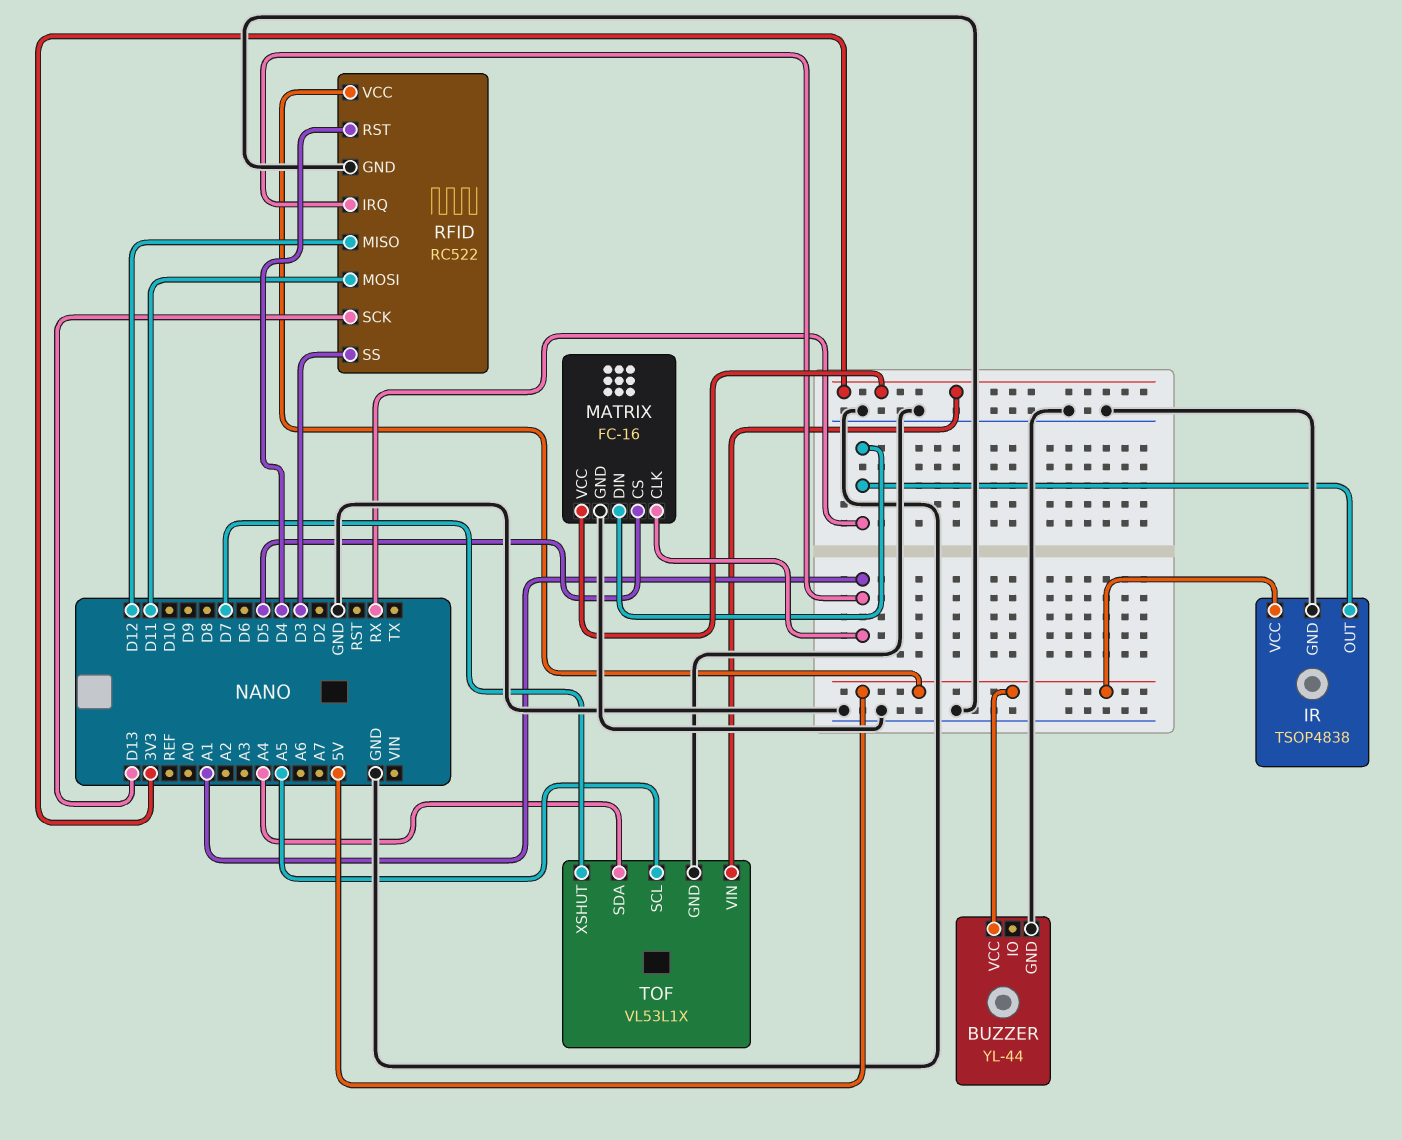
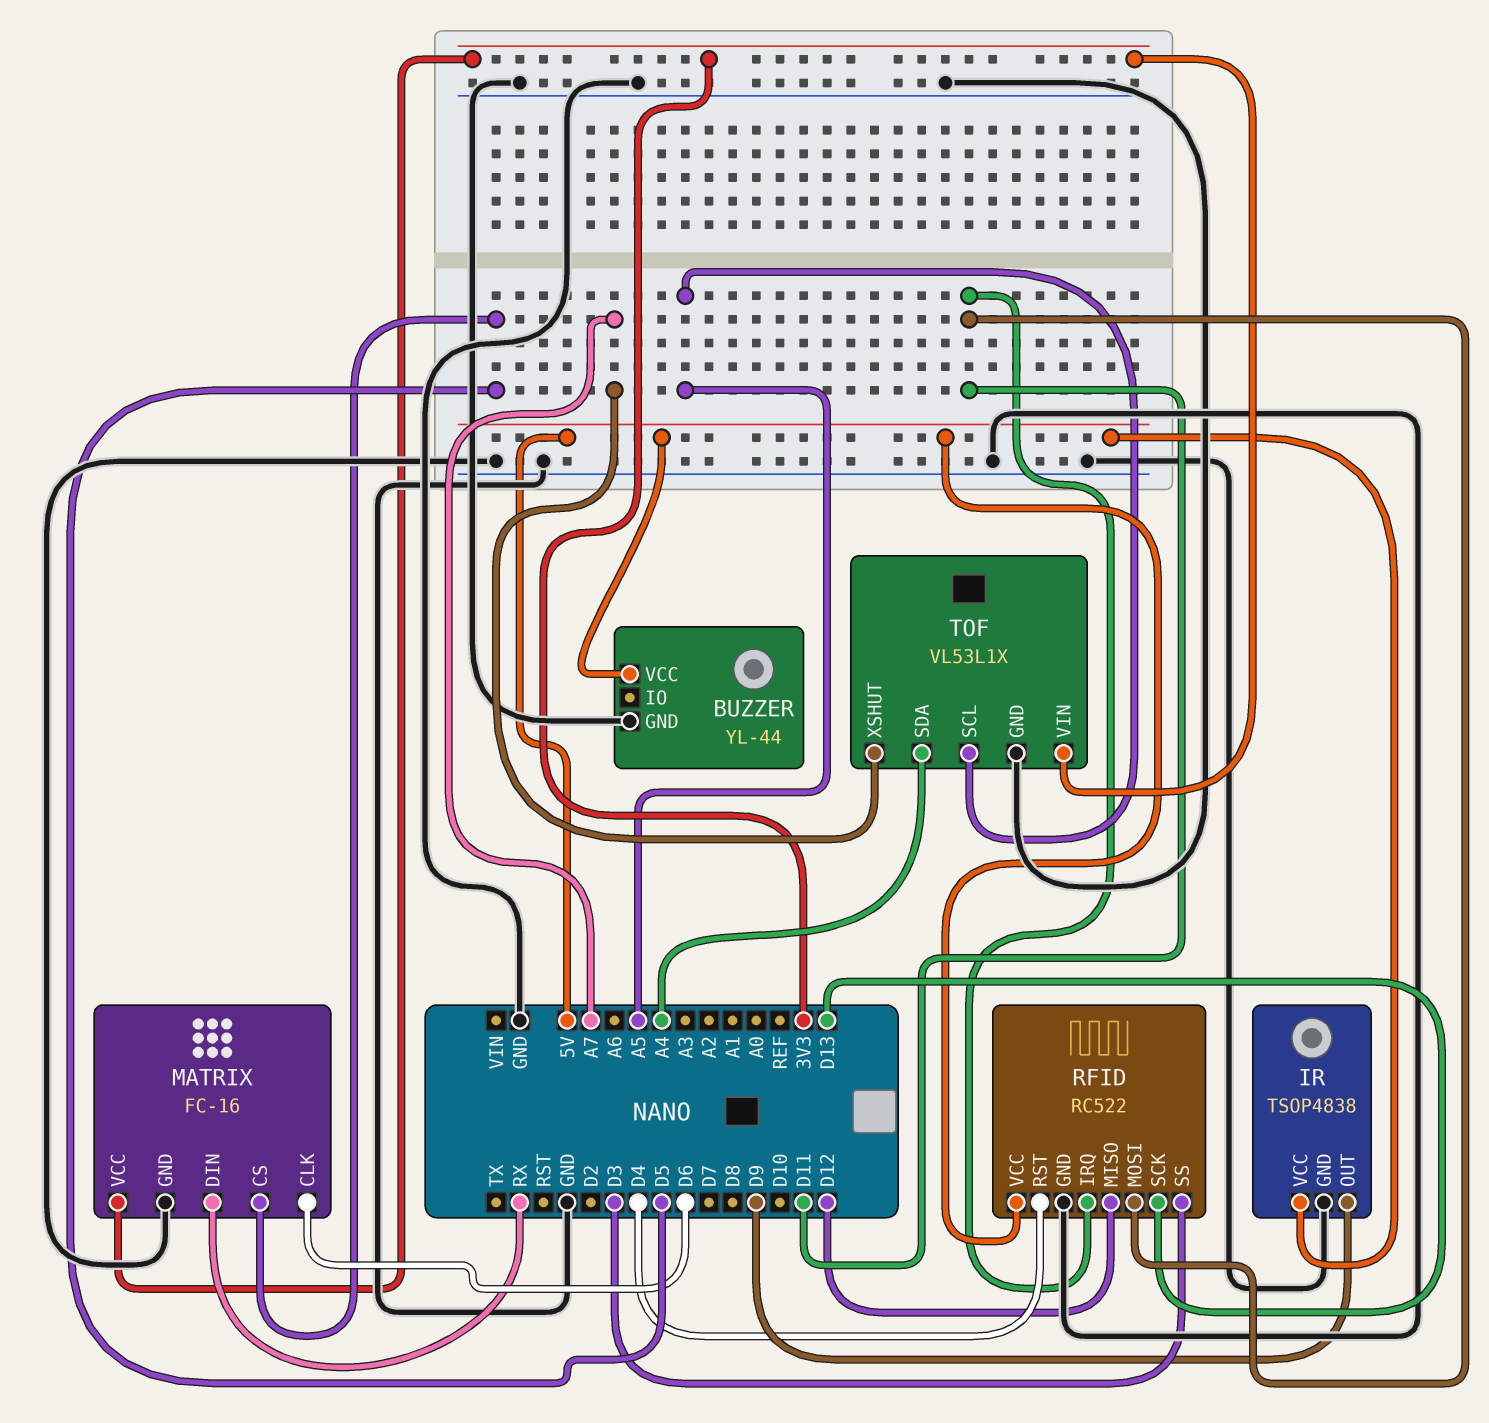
IR pin OUT: RX -> D9
MATRIX pin CLK: A1 -> D6
RFID pin IRQ: A1 -> D11
TOF pin XSHUT: D7 -> A7

